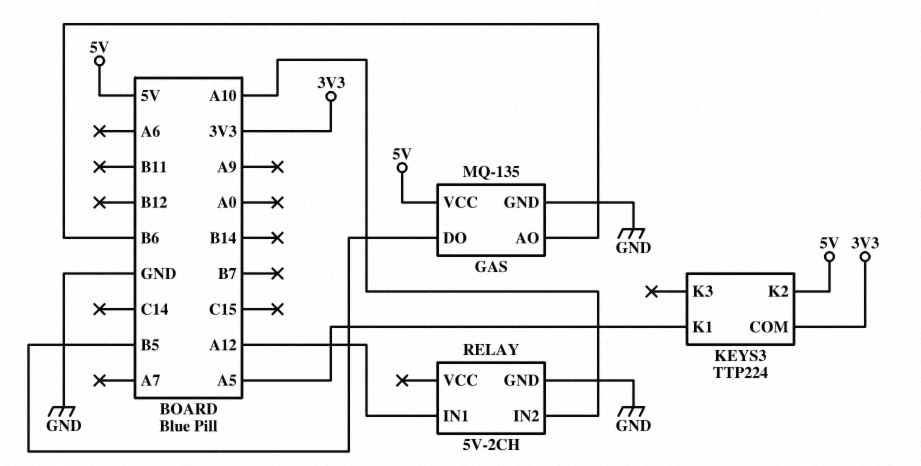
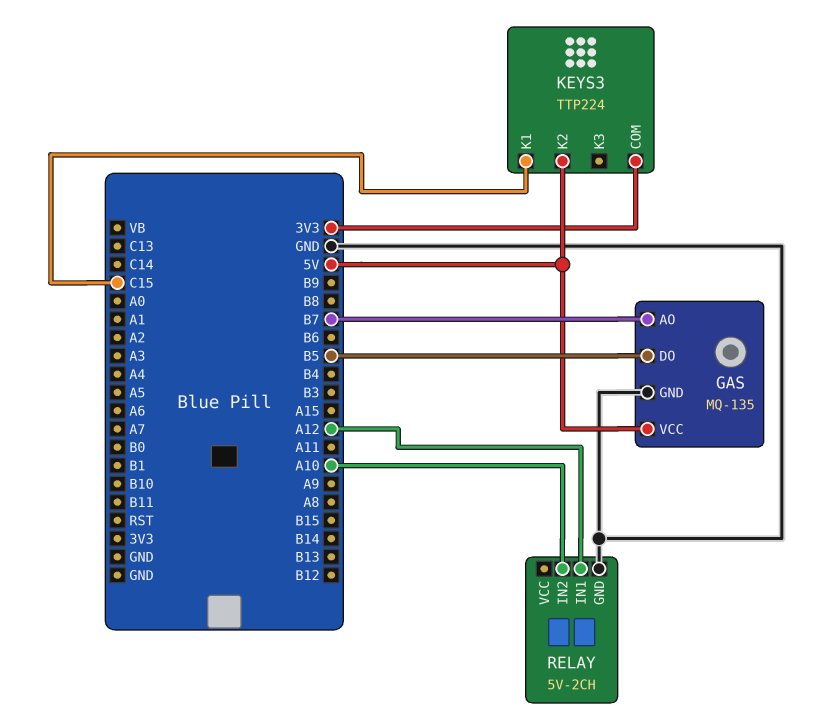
GAS pin AO: B6 -> B7
KEYS3 pin K1: A5 -> C15

